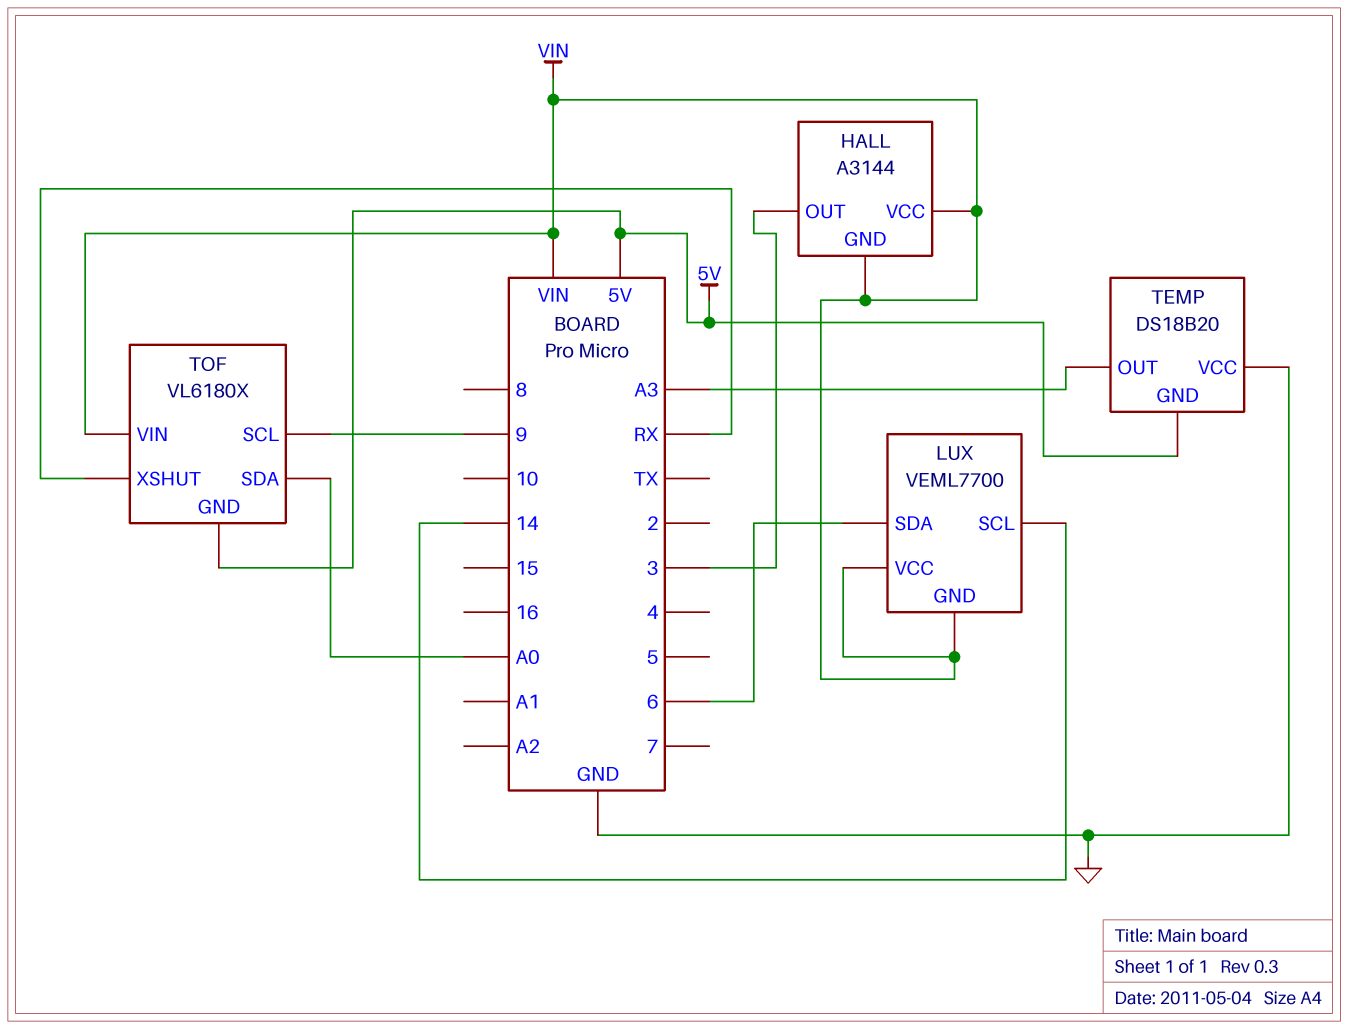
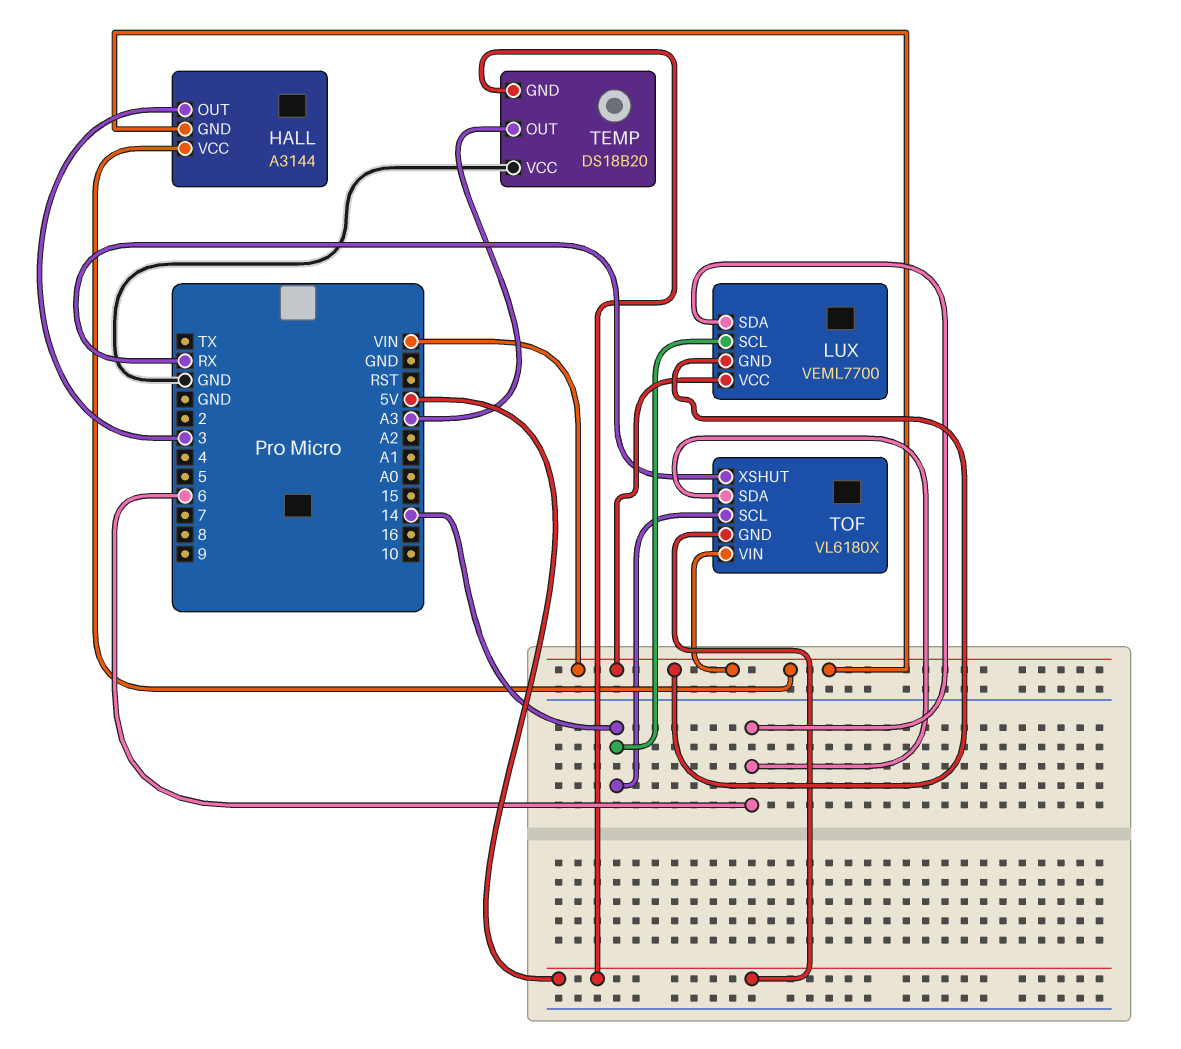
TOF pin SCL: 9 -> 14
TOF pin SDA: A0 -> 6

